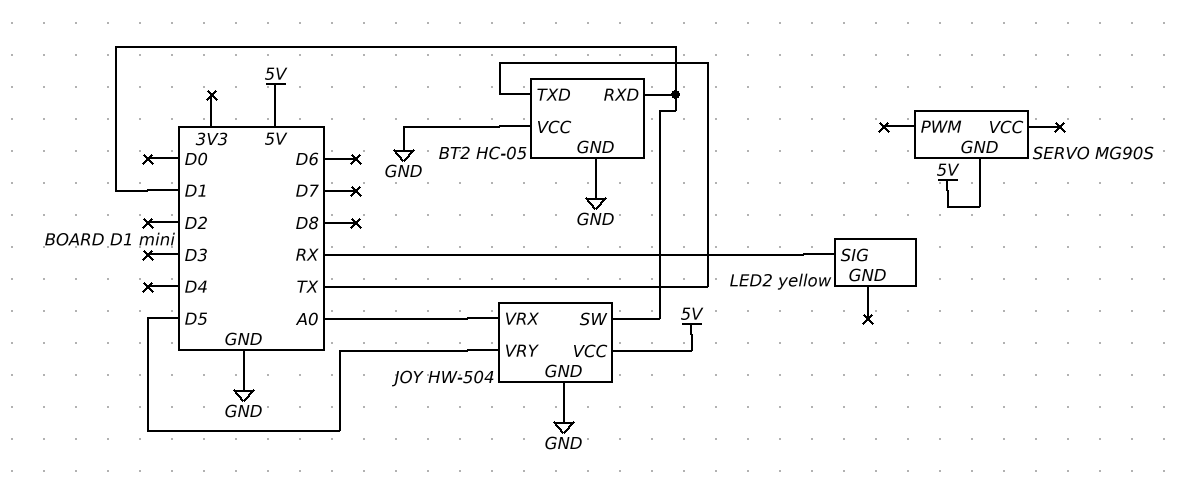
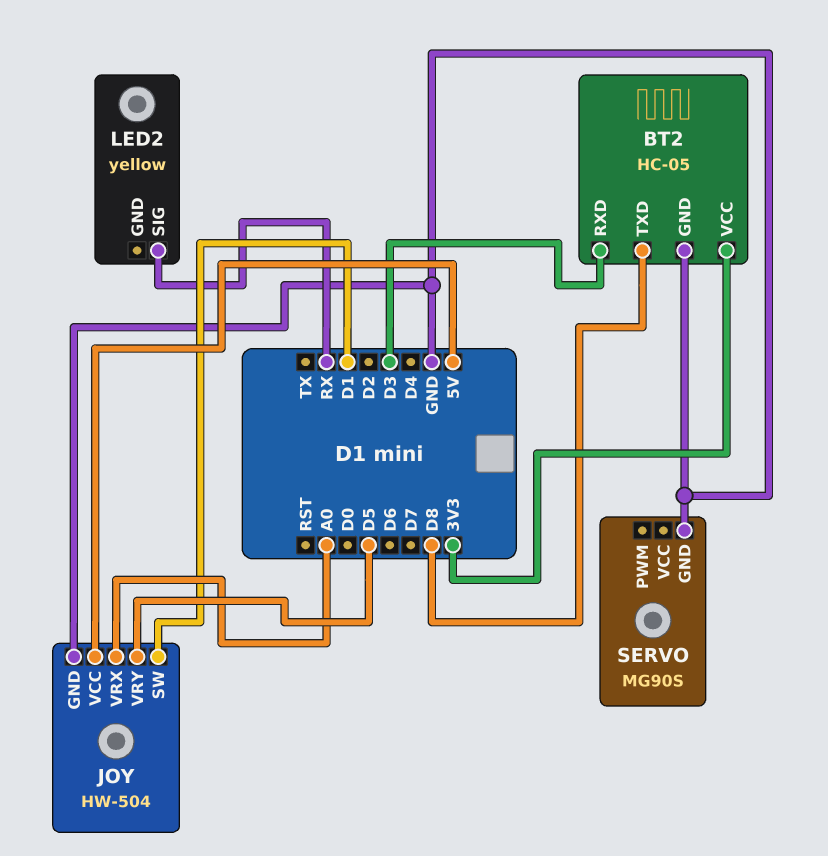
BT2 pin RXD: D1 -> D3
BT2 pin TXD: TX -> D8
BT2 pin VCC: GND -> 3V3
SERVO pin GND: 5V -> GND

